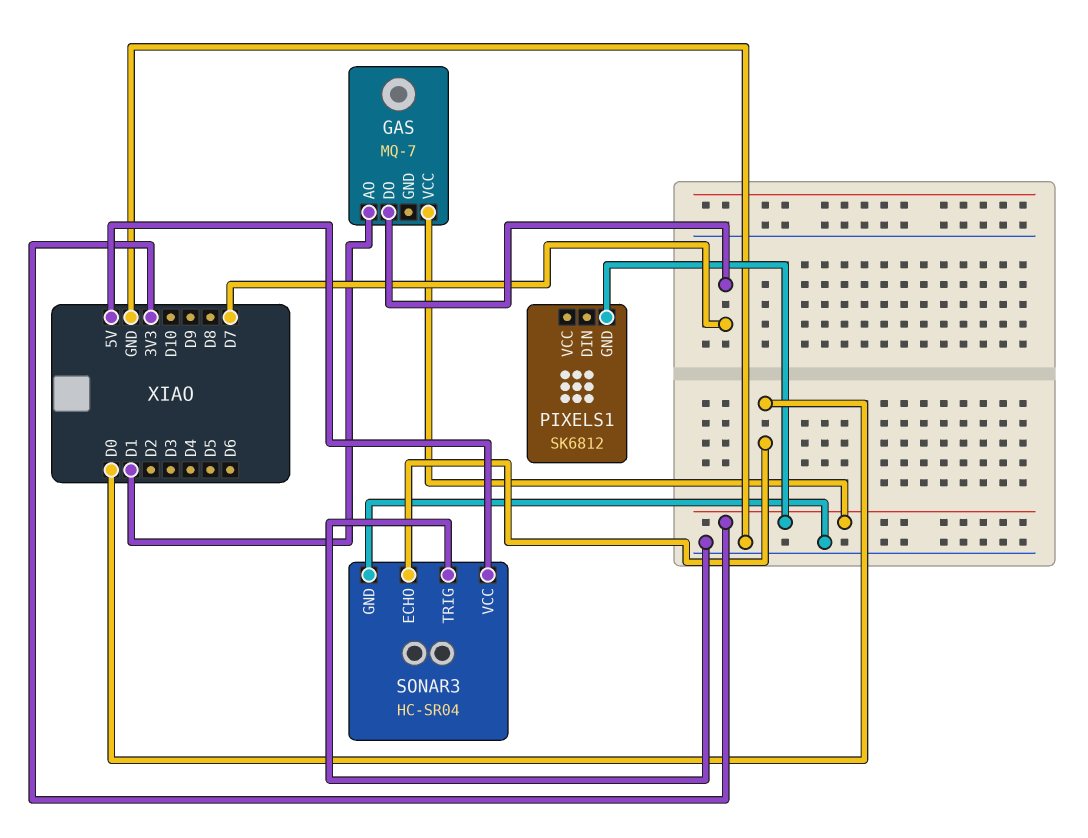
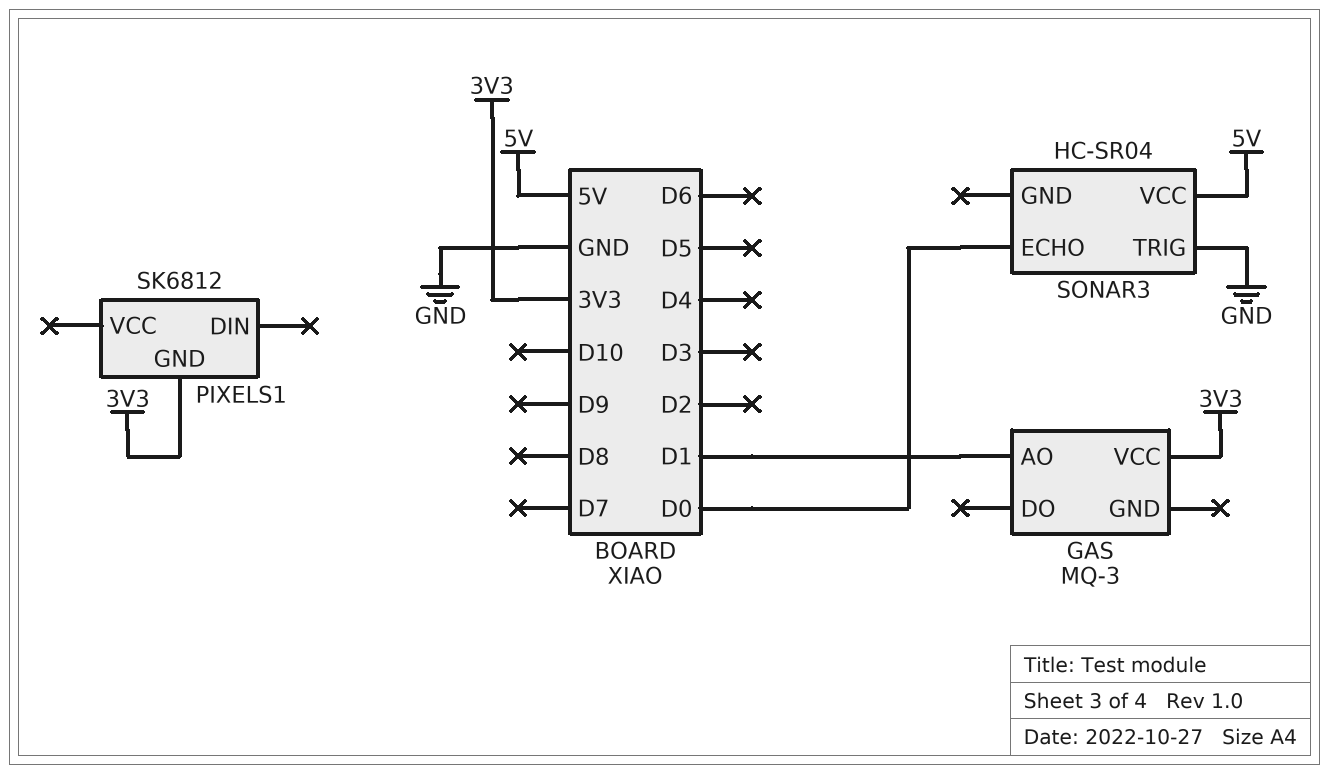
GAS: MQ-7 -> MQ-3
GAS pin DO: D7 -> none
SONAR3 pin GND: GND -> none

